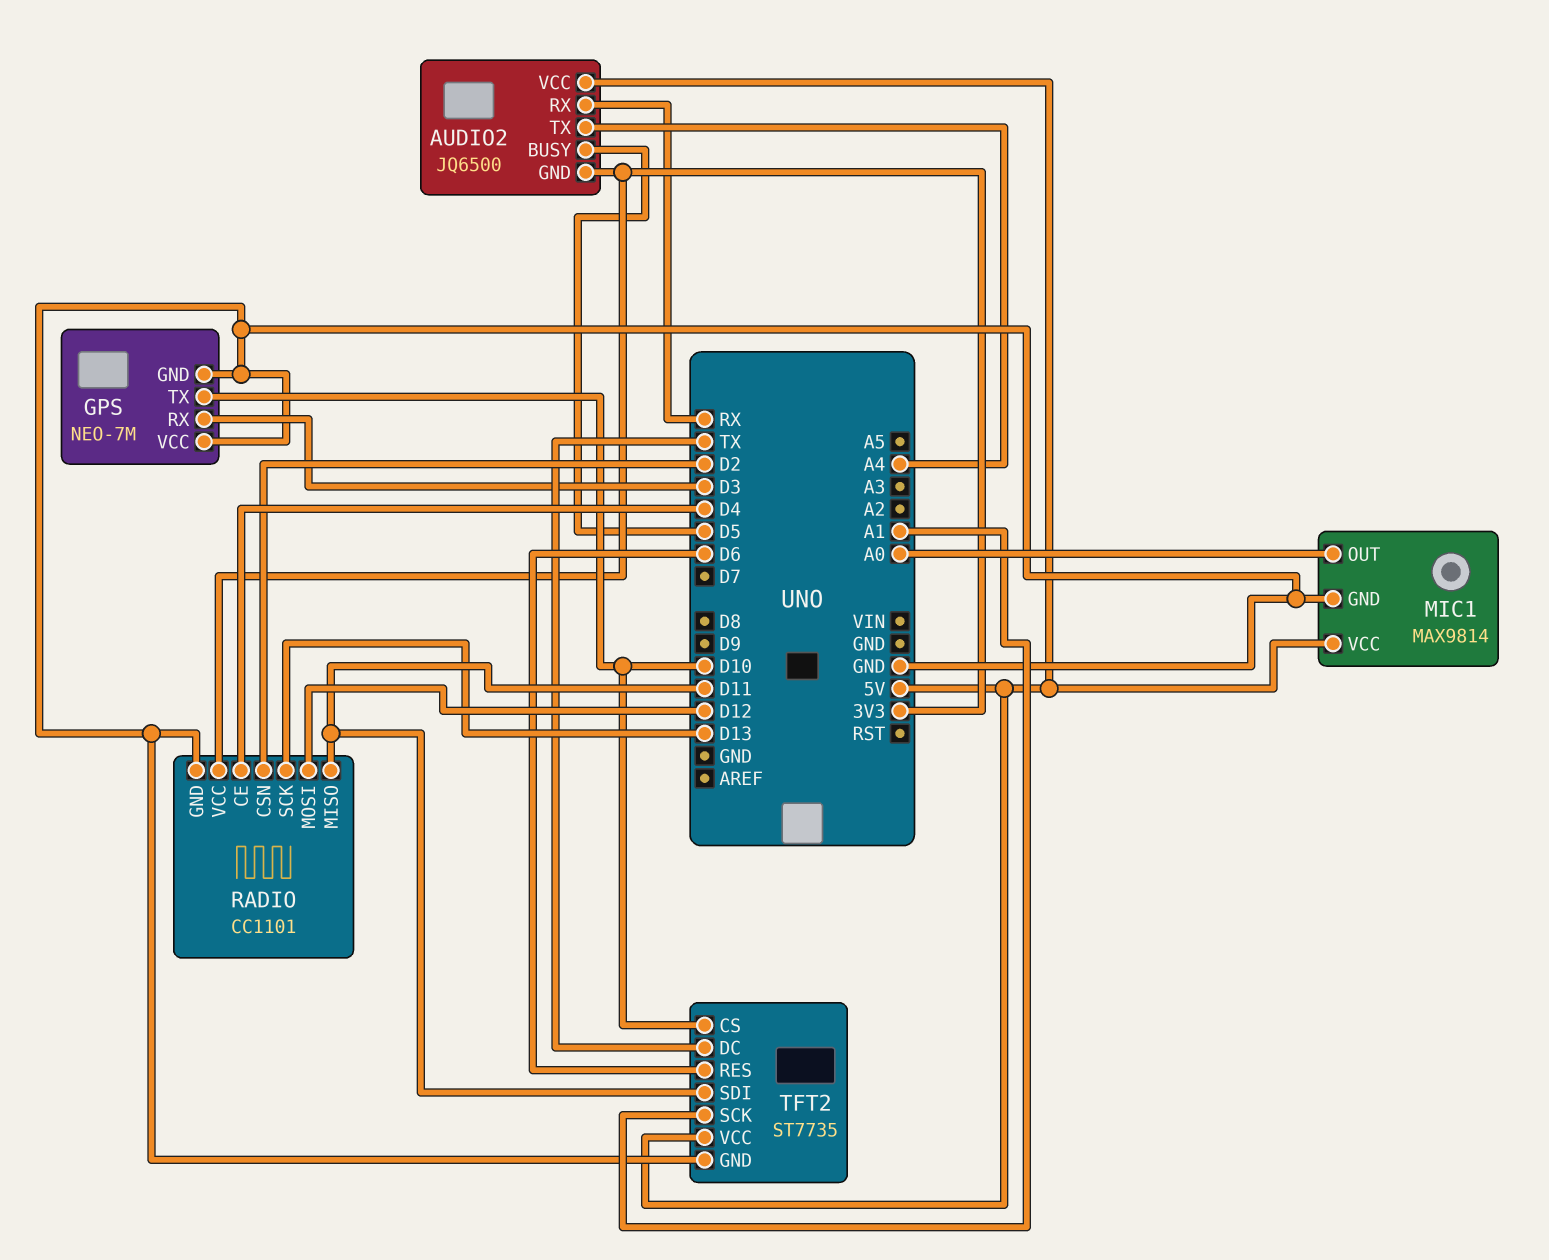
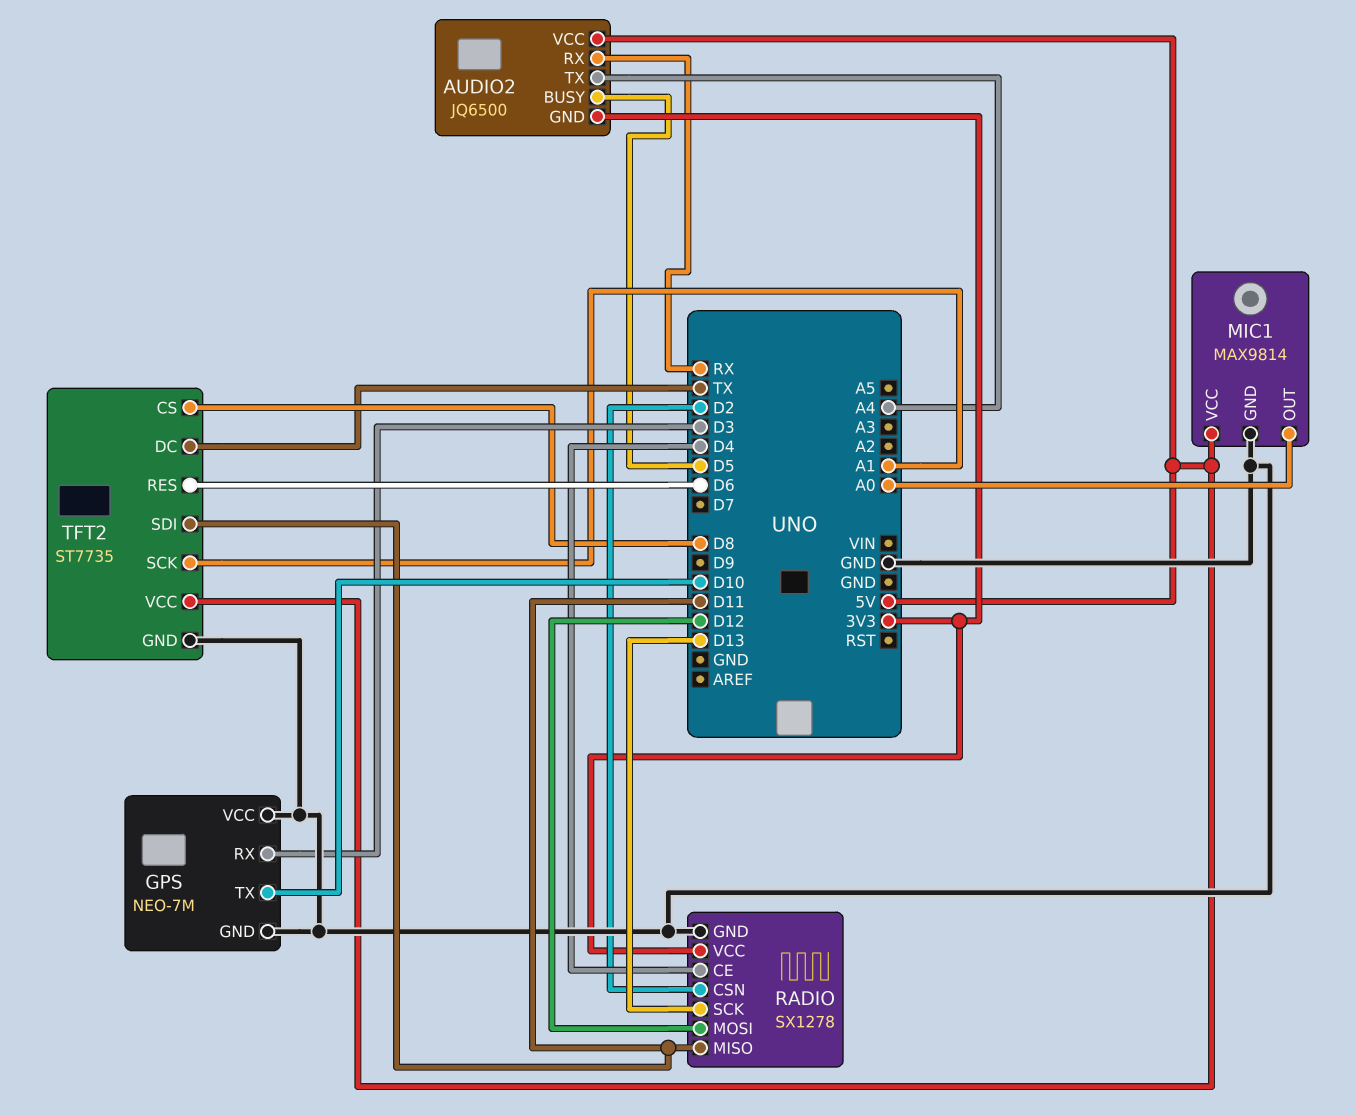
RADIO: CC1101 -> SX1278
TFT2 pin CS: D10 -> D8

